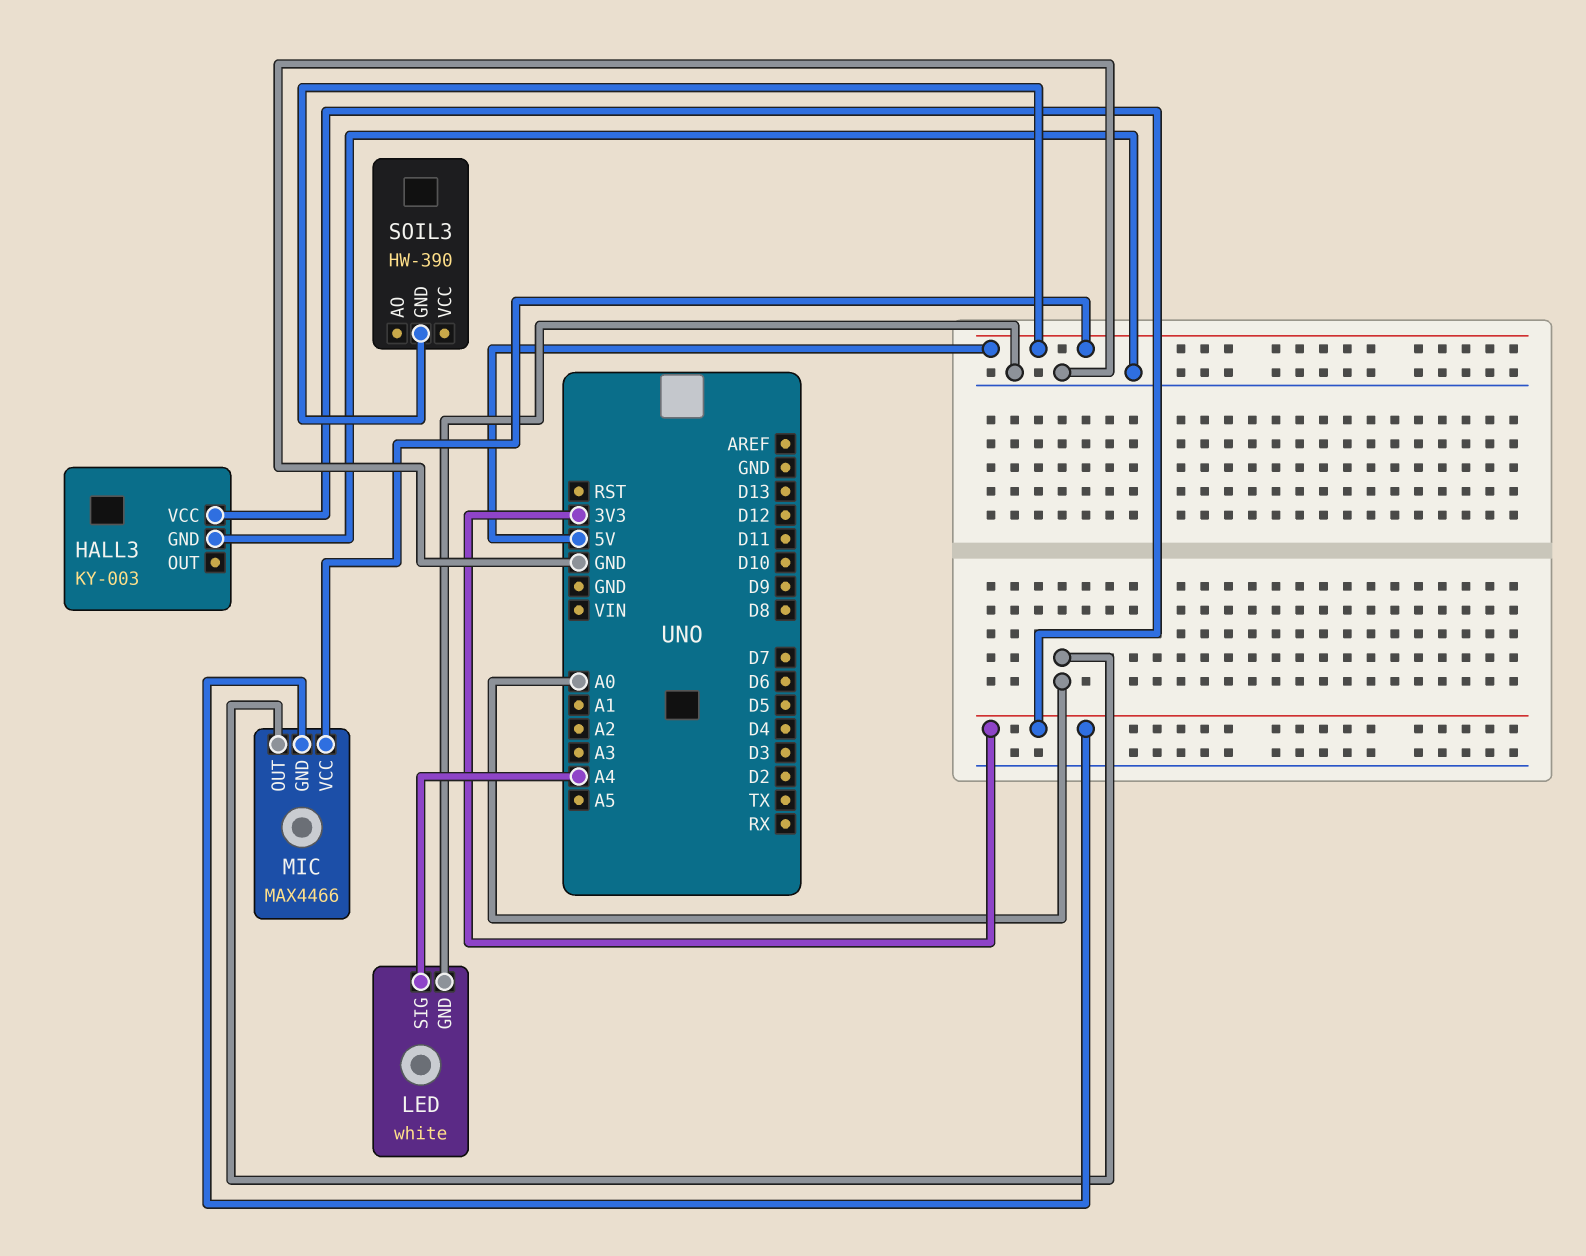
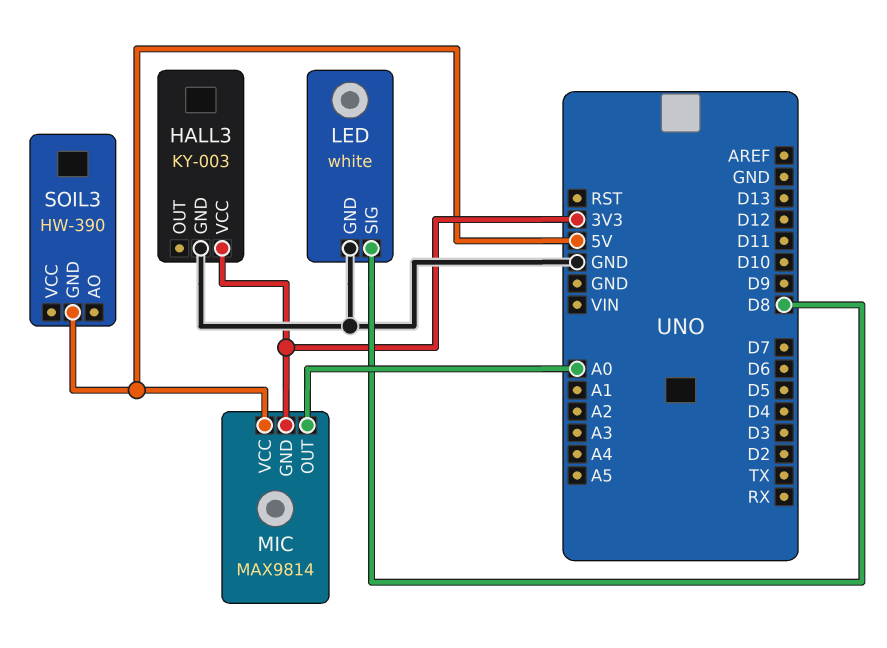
LED pin SIG: A4 -> D8
MIC: MAX4466 -> MAX9814

